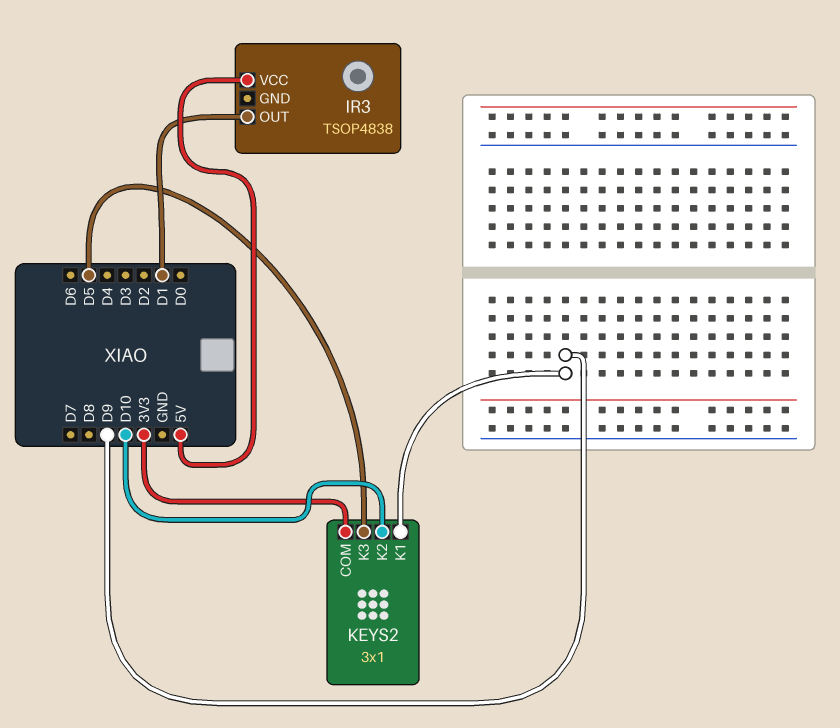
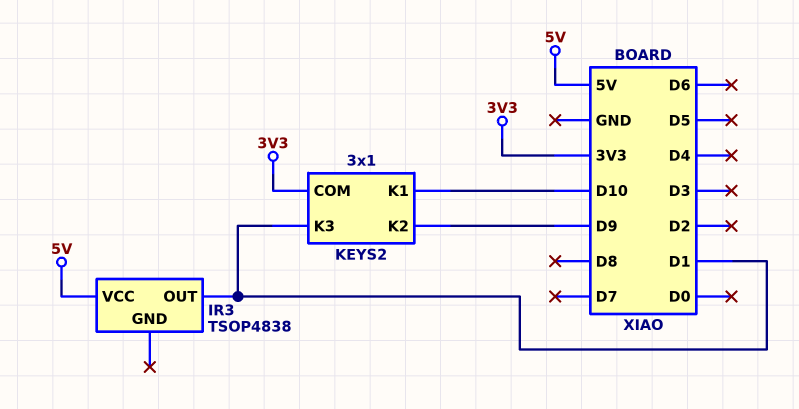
KEYS2 pin K1: D9 -> D10
KEYS2 pin K2: D10 -> D9
KEYS2 pin K3: D5 -> D1

